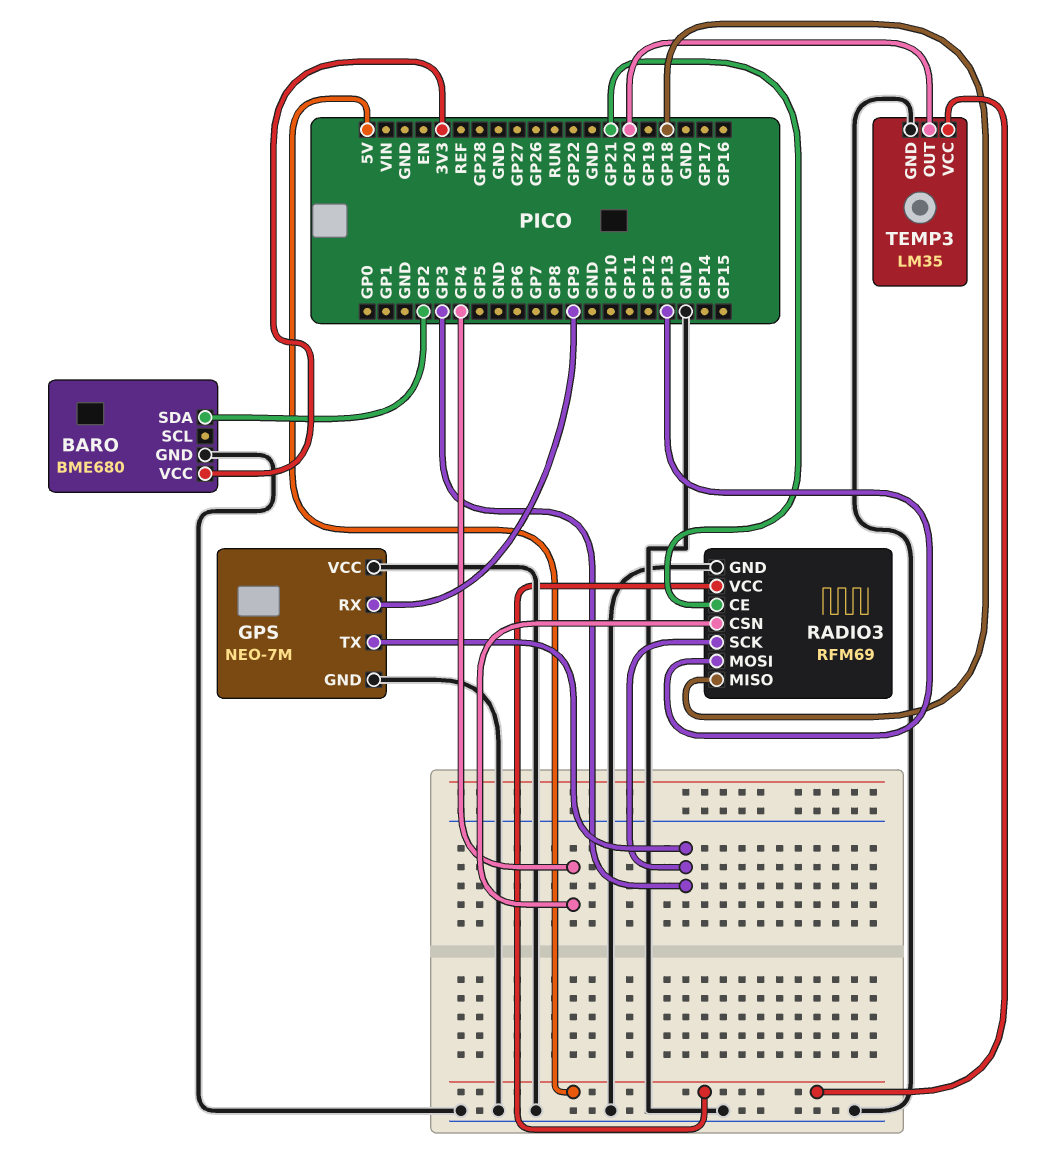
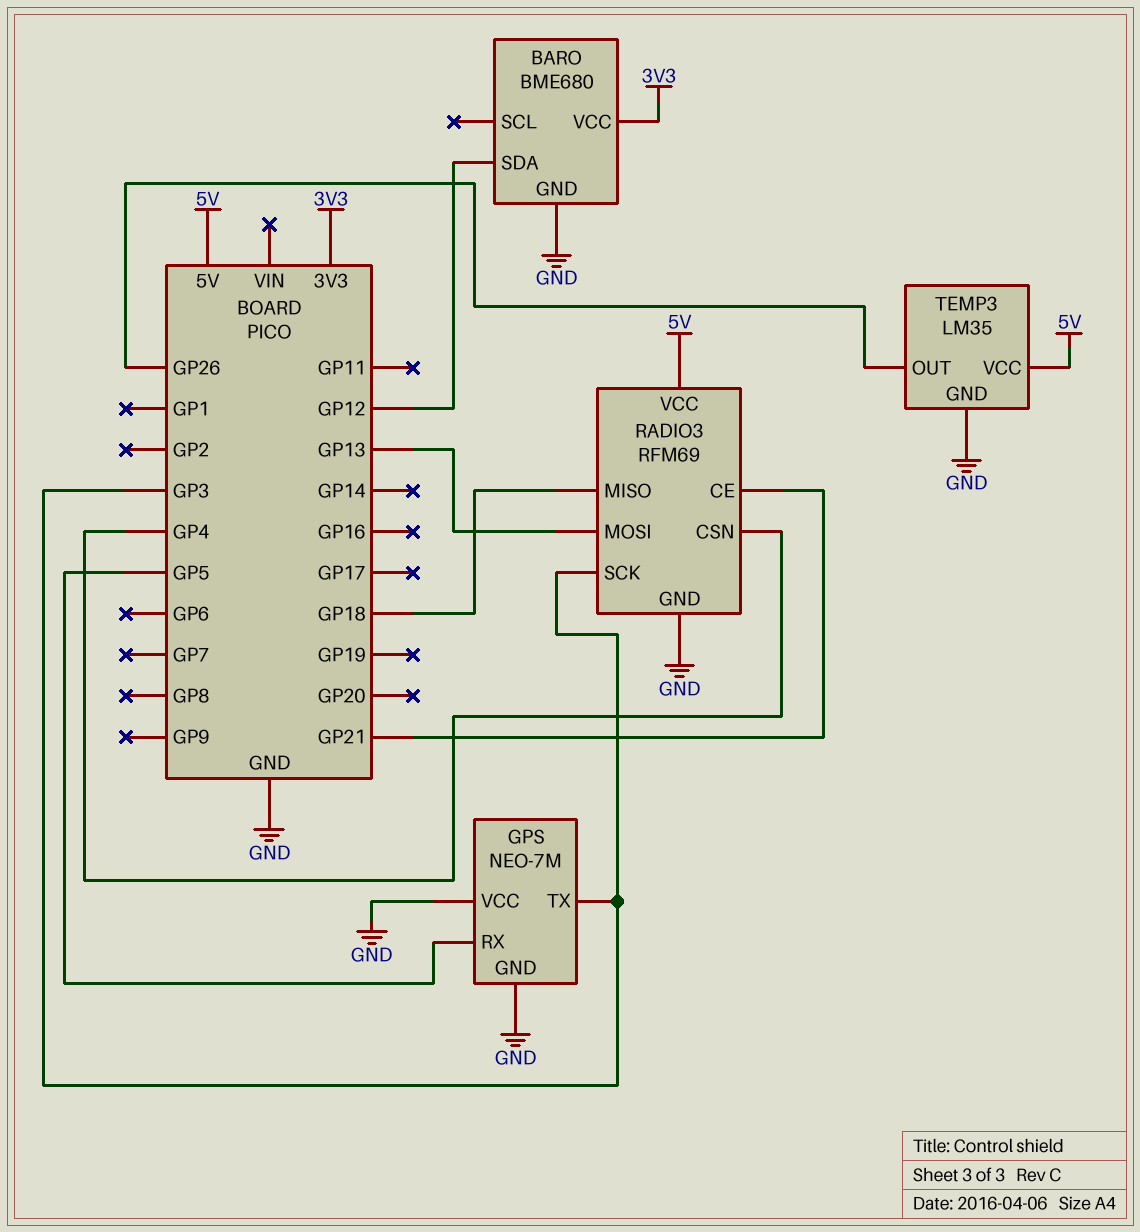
BARO pin SDA: GP2 -> GP12
GPS pin RX: GP9 -> GP5
TEMP3 pin OUT: GP20 -> GP26

